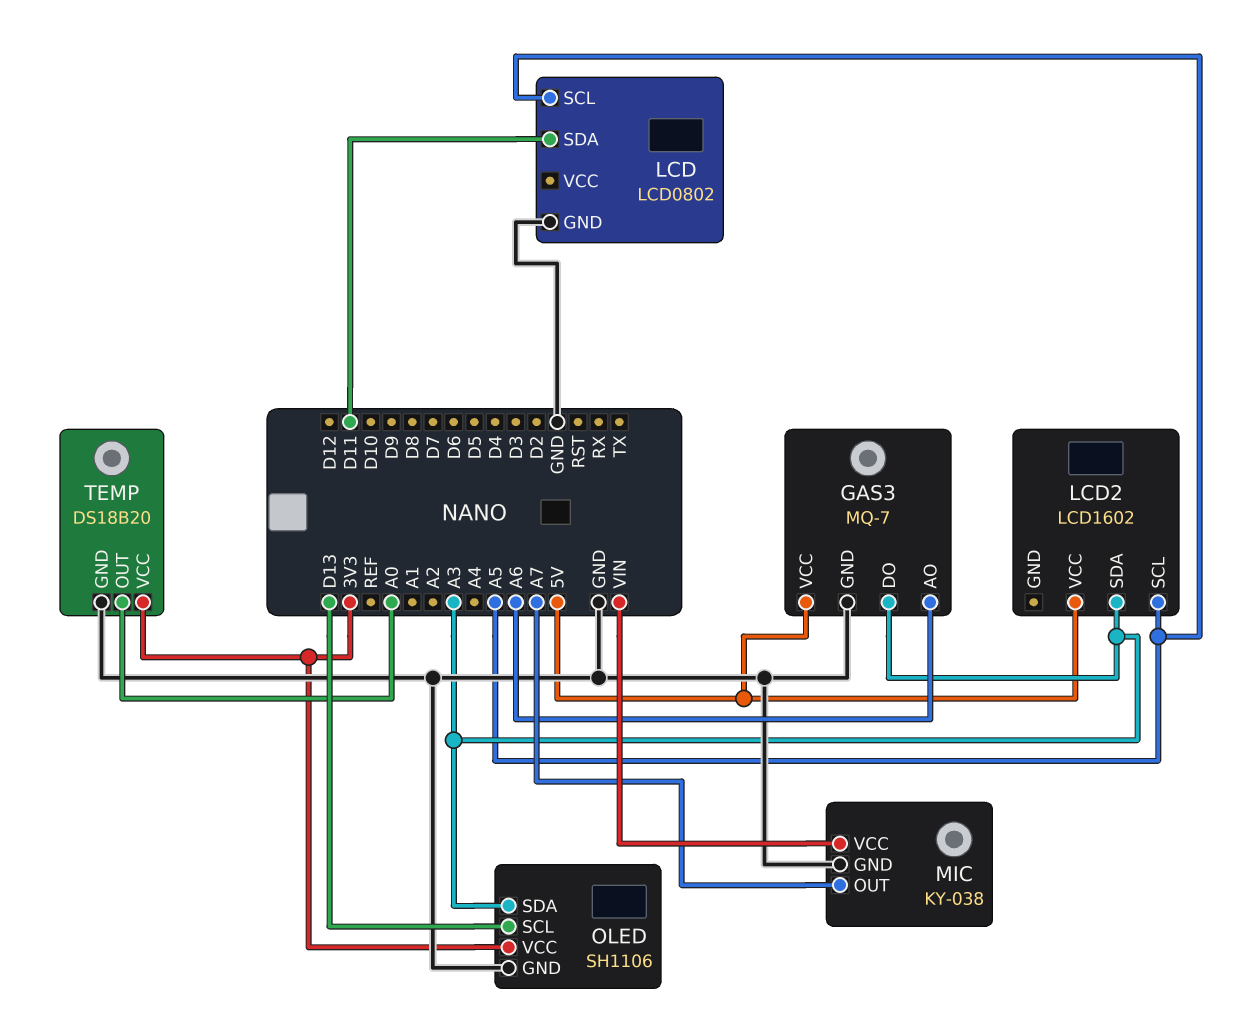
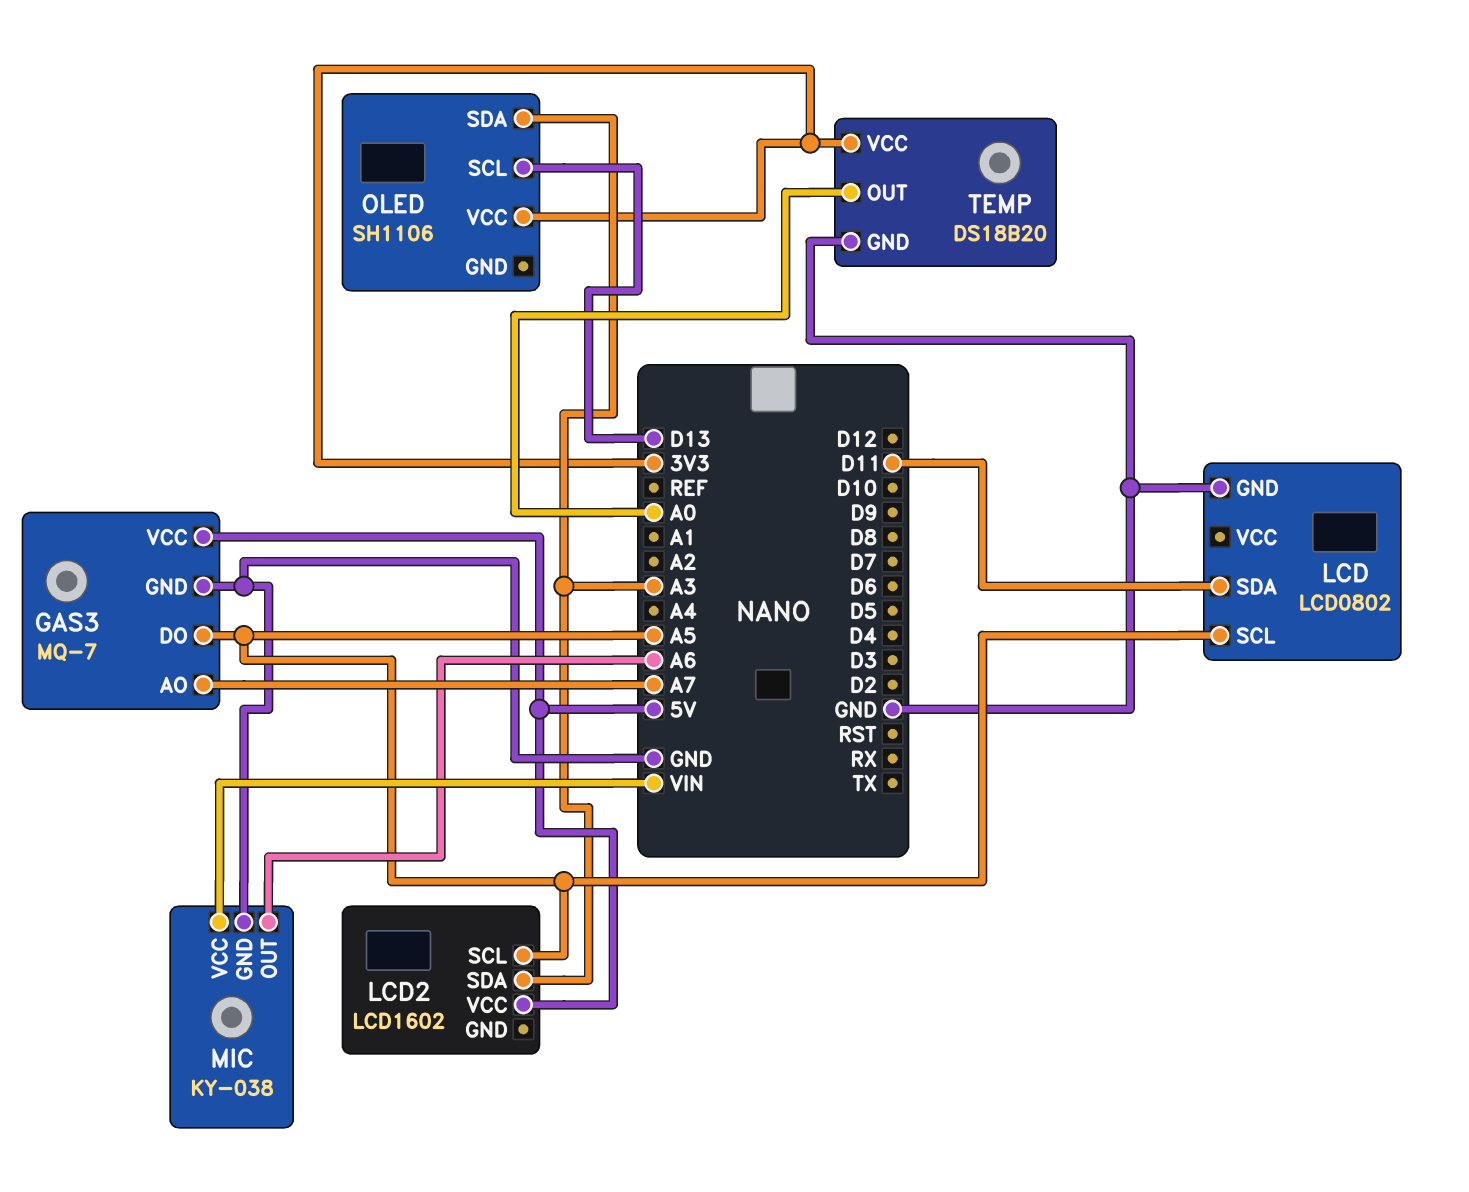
GAS3 pin AO: A6 -> A7
GAS3 pin DO: A3 -> A5
MIC pin OUT: A7 -> A6
OLED pin GND: GND -> none

